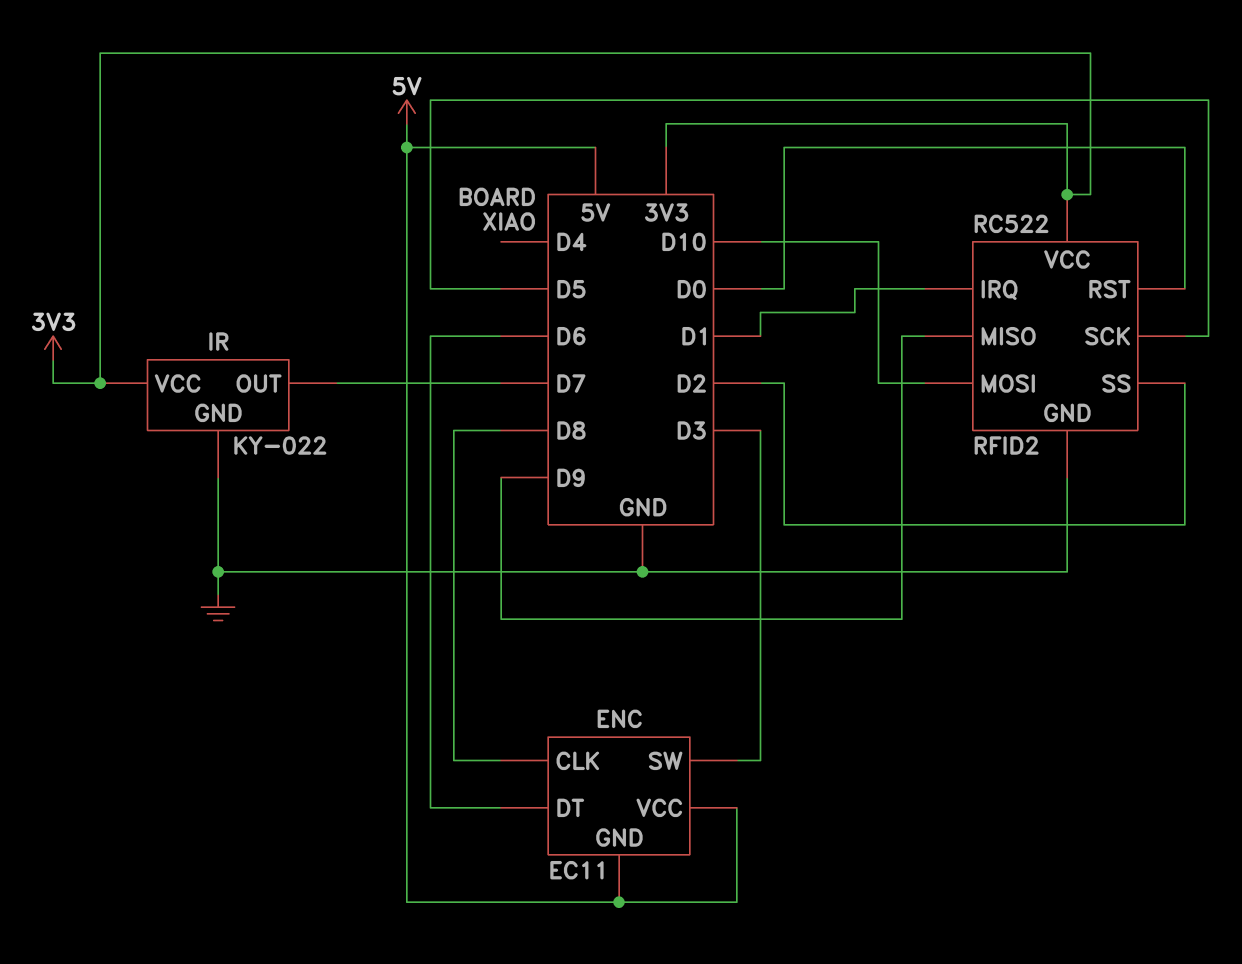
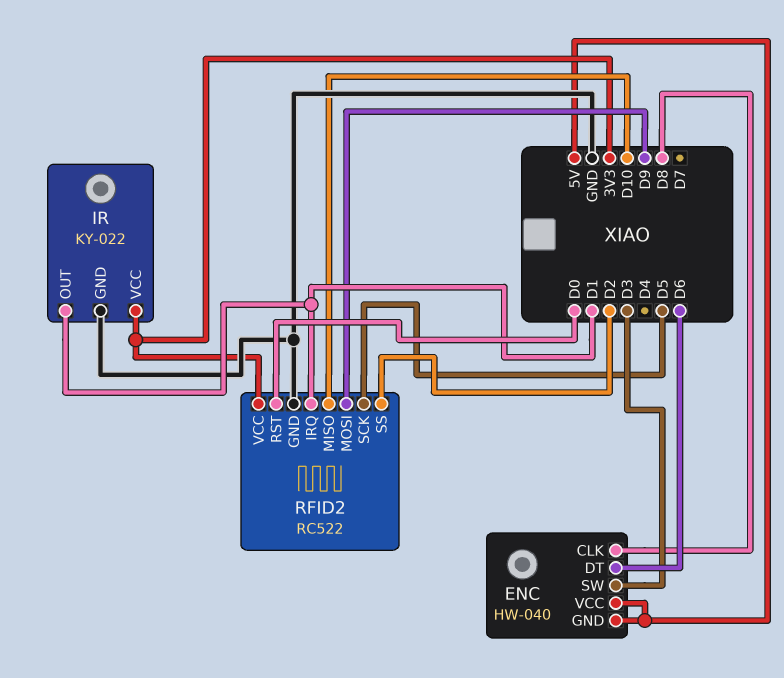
ENC: EC11 -> HW-040
IR pin OUT: D7 -> D1
RFID2 pin MISO: D9 -> D10
RFID2 pin MOSI: D10 -> D9

